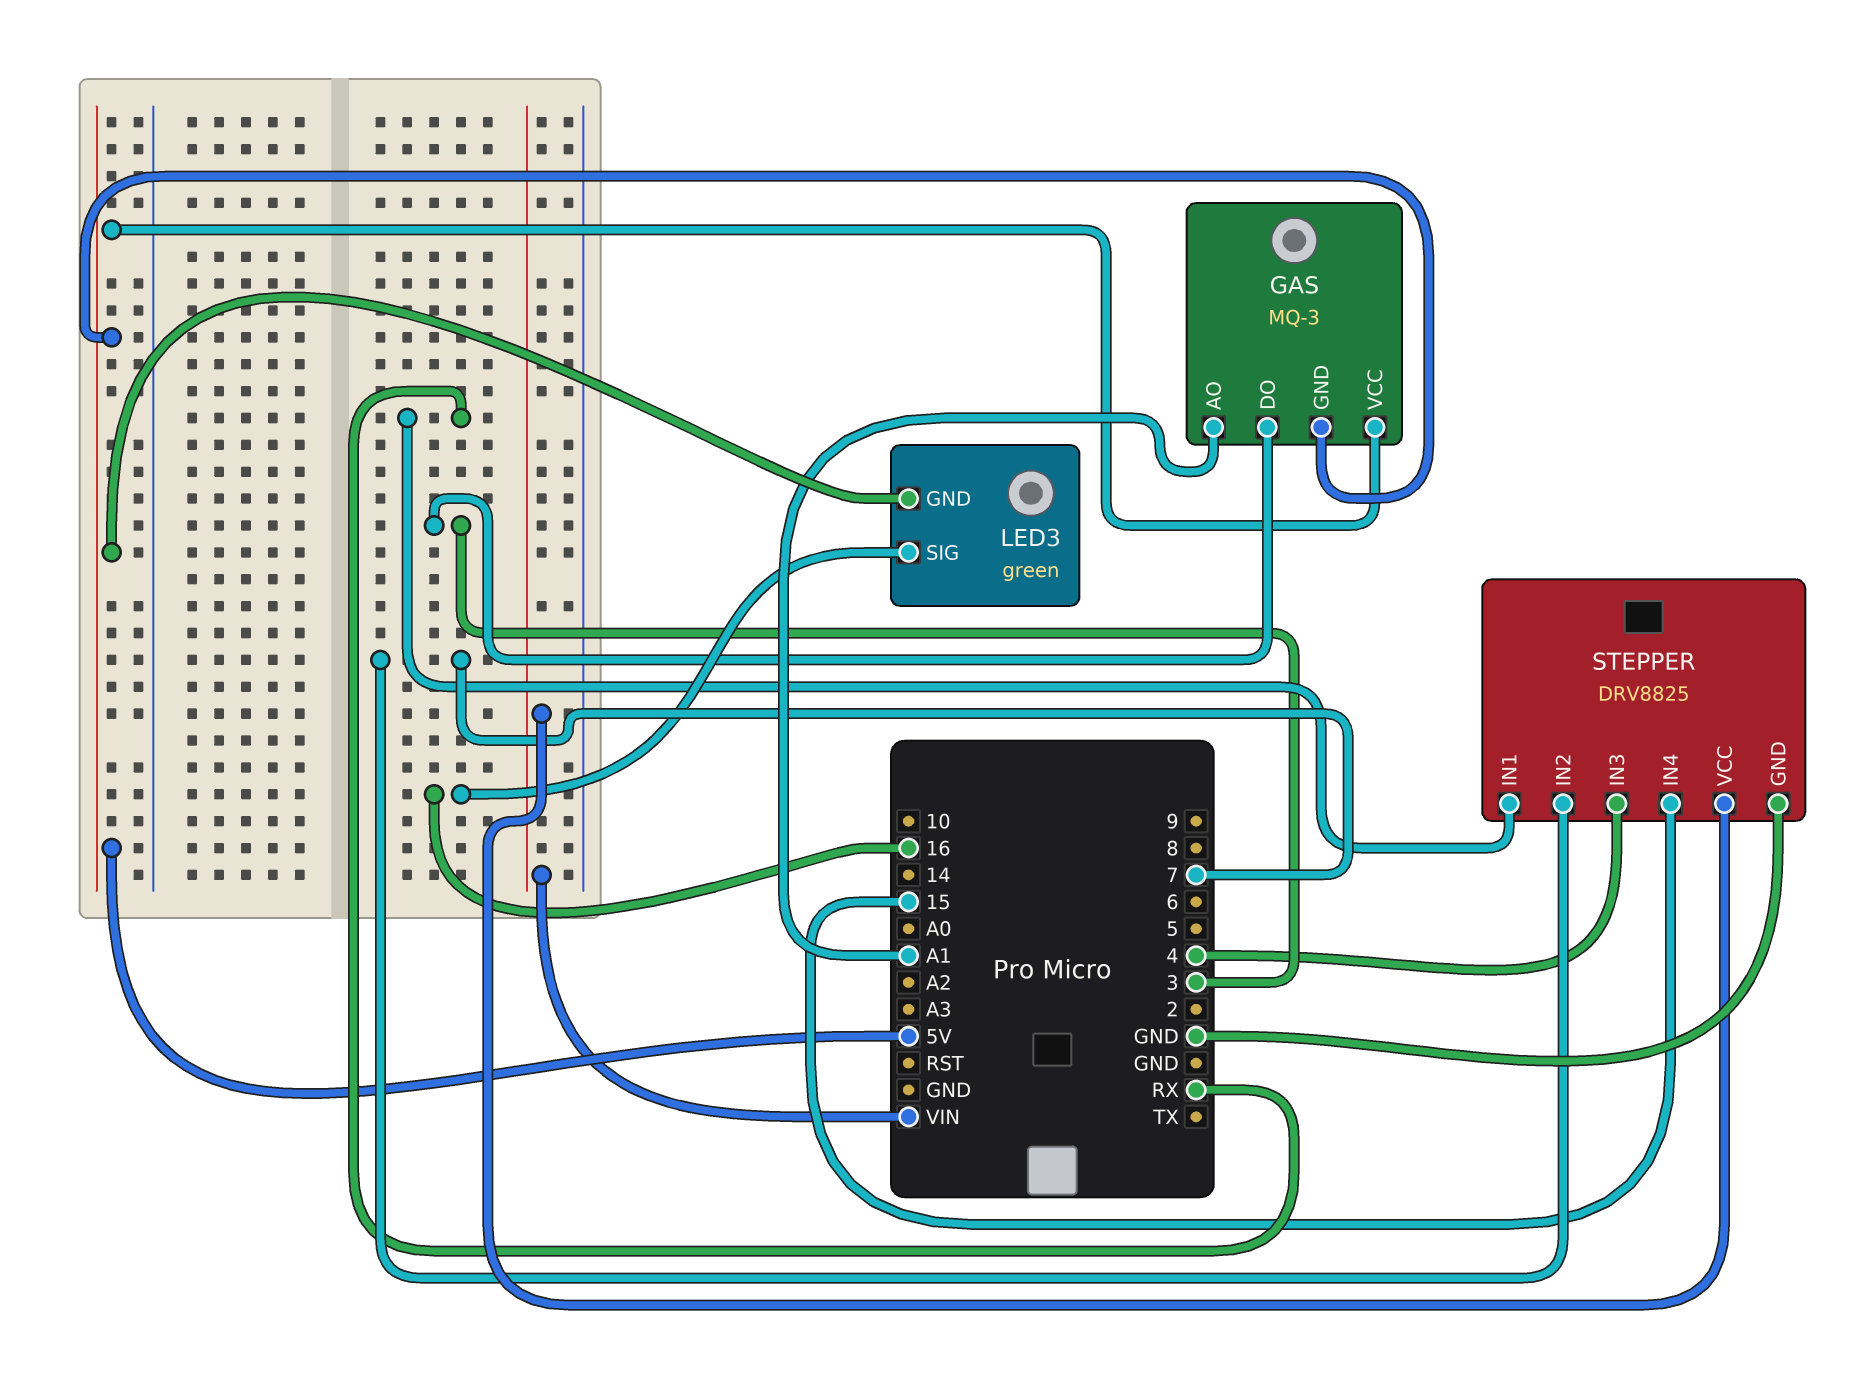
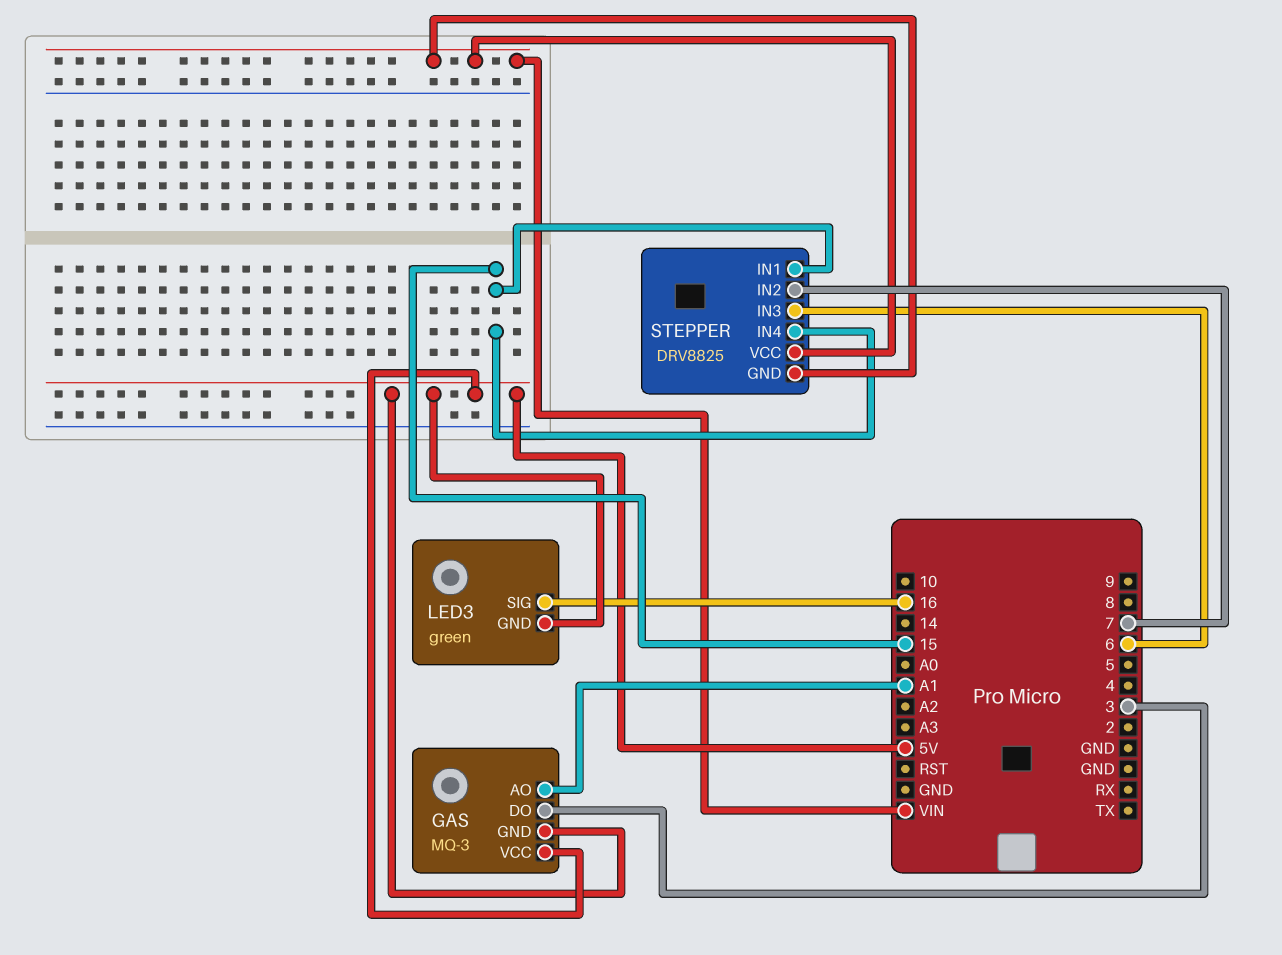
STEPPER pin GND: GND -> VIN
STEPPER pin IN1: RX -> 15
STEPPER pin IN3: 4 -> 6

